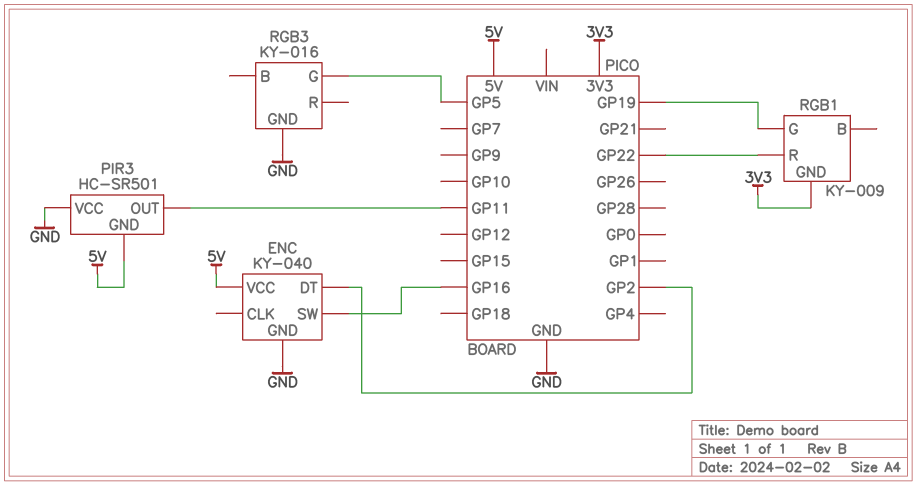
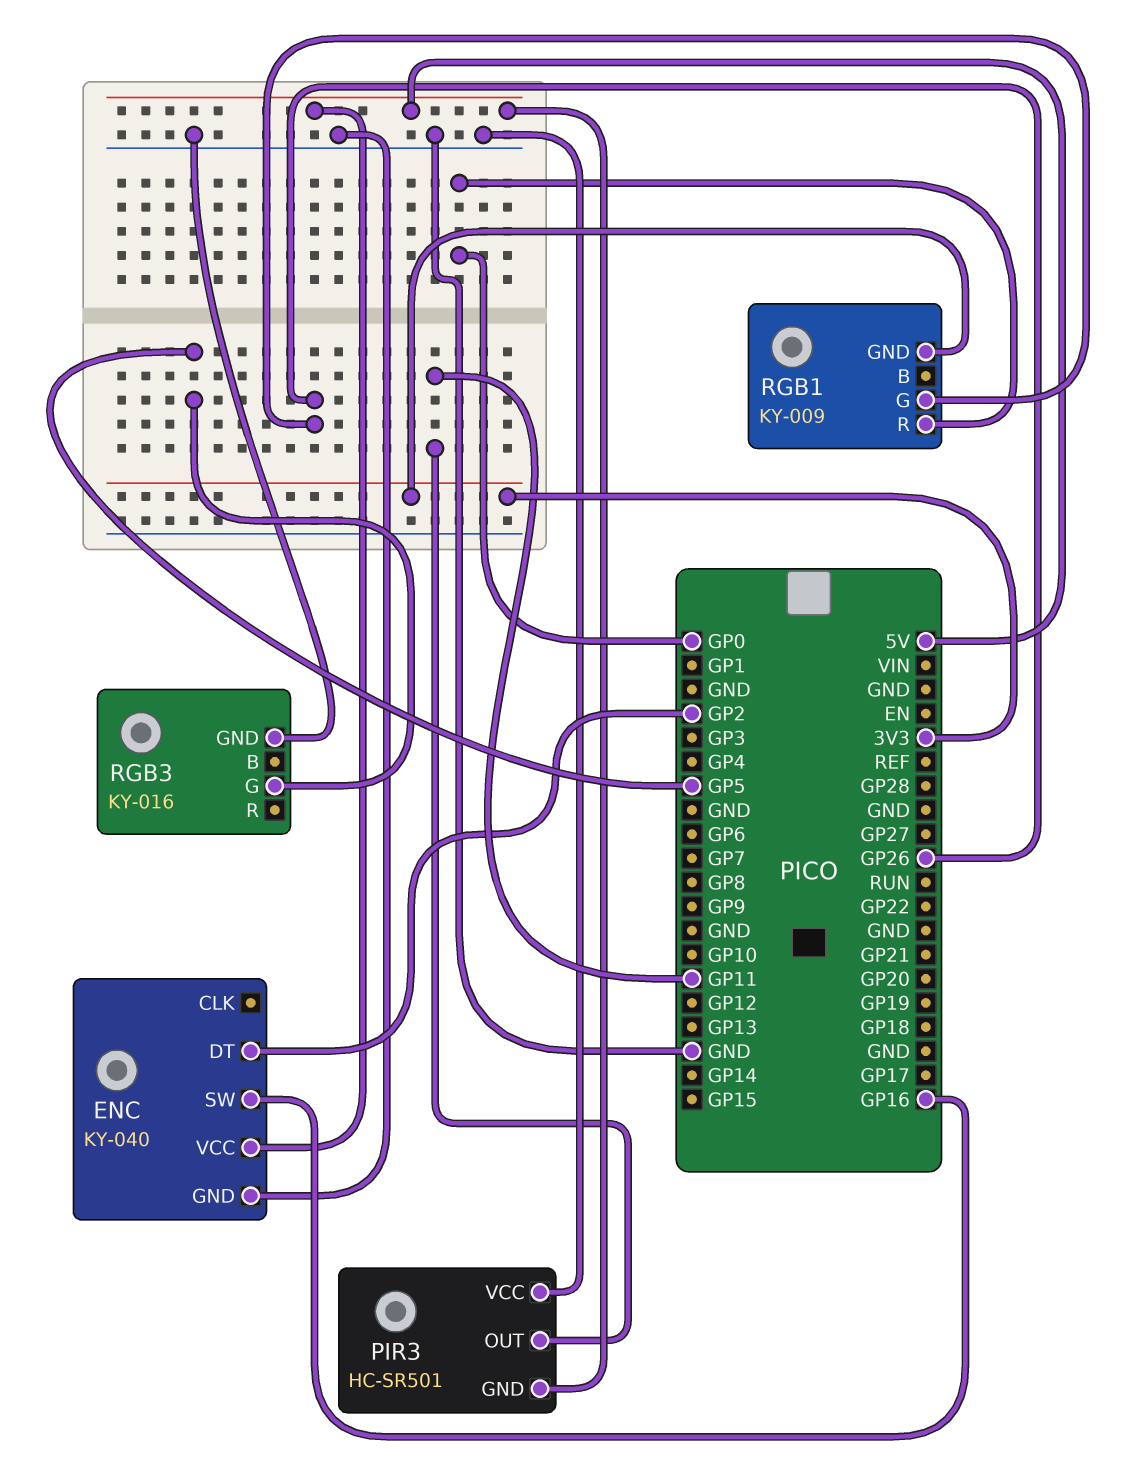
RGB1 pin G: GP19 -> GP26
RGB1 pin R: GP22 -> GP0

